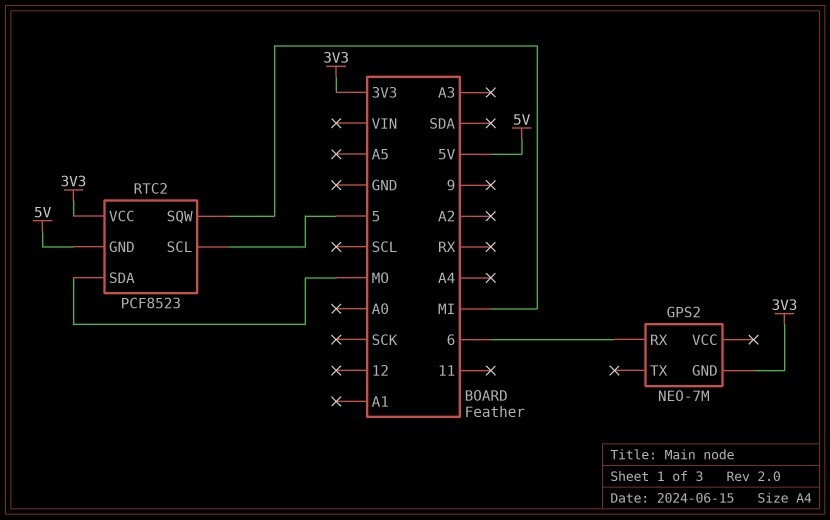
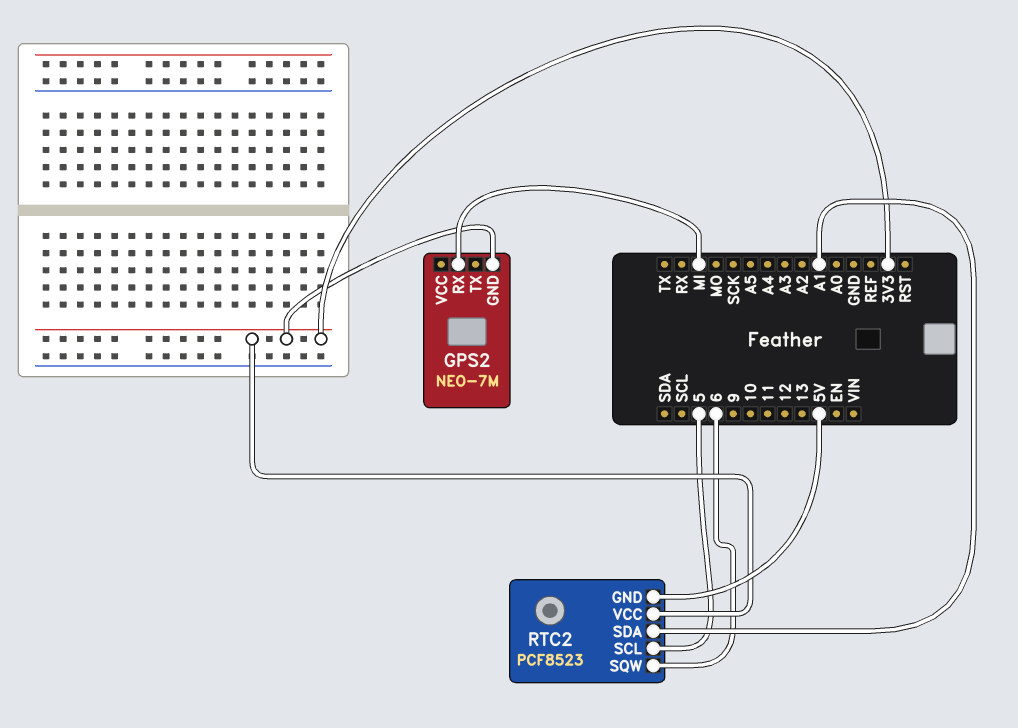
GPS2 pin RX: 6 -> MI
RTC2 pin SDA: MO -> A1
RTC2 pin SQW: MI -> 6

